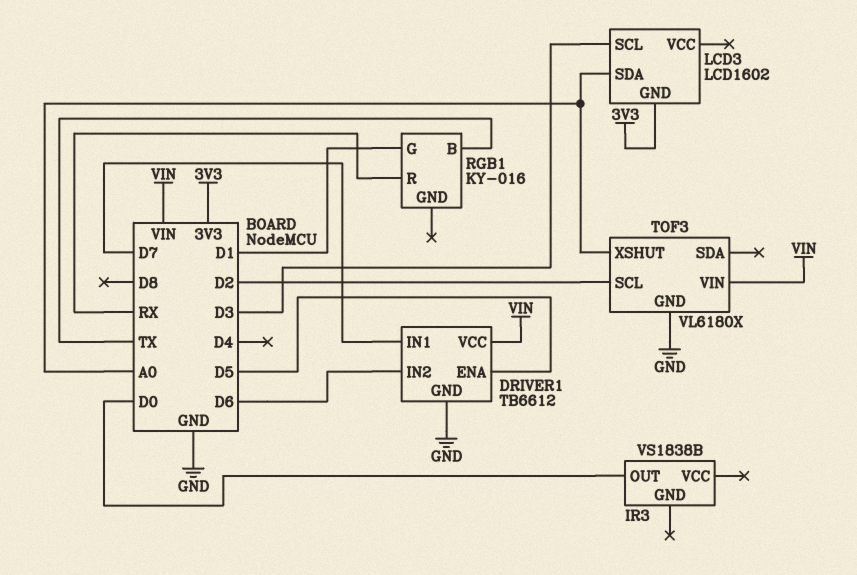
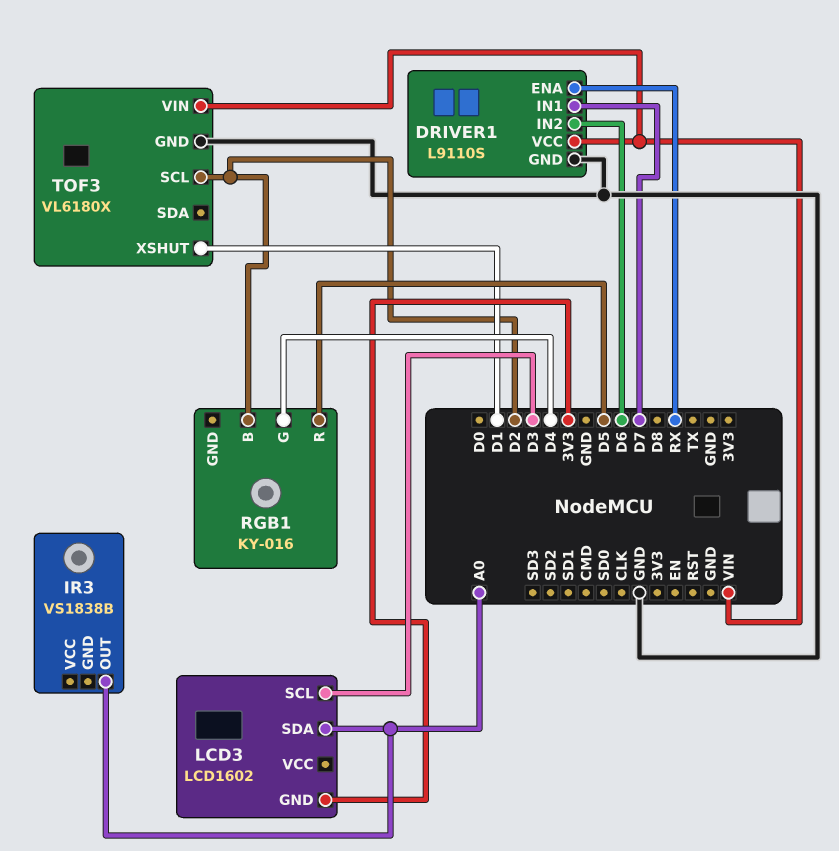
DRIVER1: TB6612 -> L9110S
DRIVER1 pin ENA: D5 -> RX
IR3 pin OUT: D0 -> A0
RGB1 pin B: TX -> D2
RGB1 pin G: D1 -> D4
RGB1 pin R: RX -> D5
TOF3 pin XSHUT: A0 -> D1

